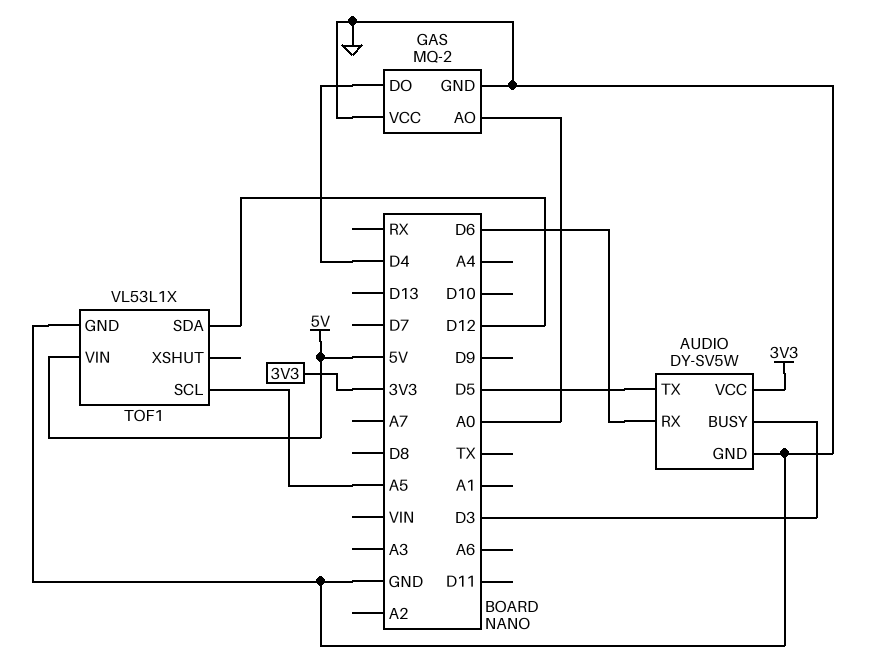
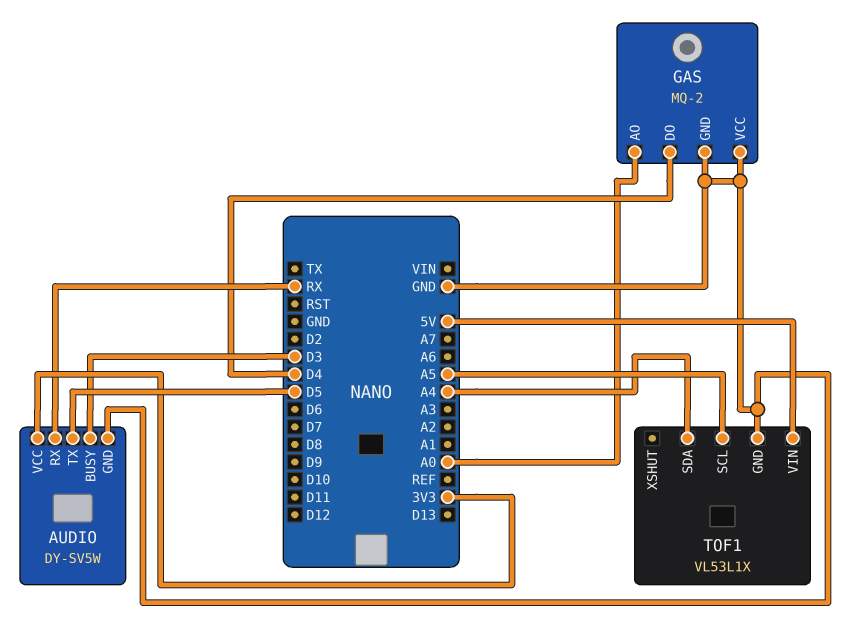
AUDIO pin RX: D6 -> RX
TOF1 pin SDA: D12 -> A4

